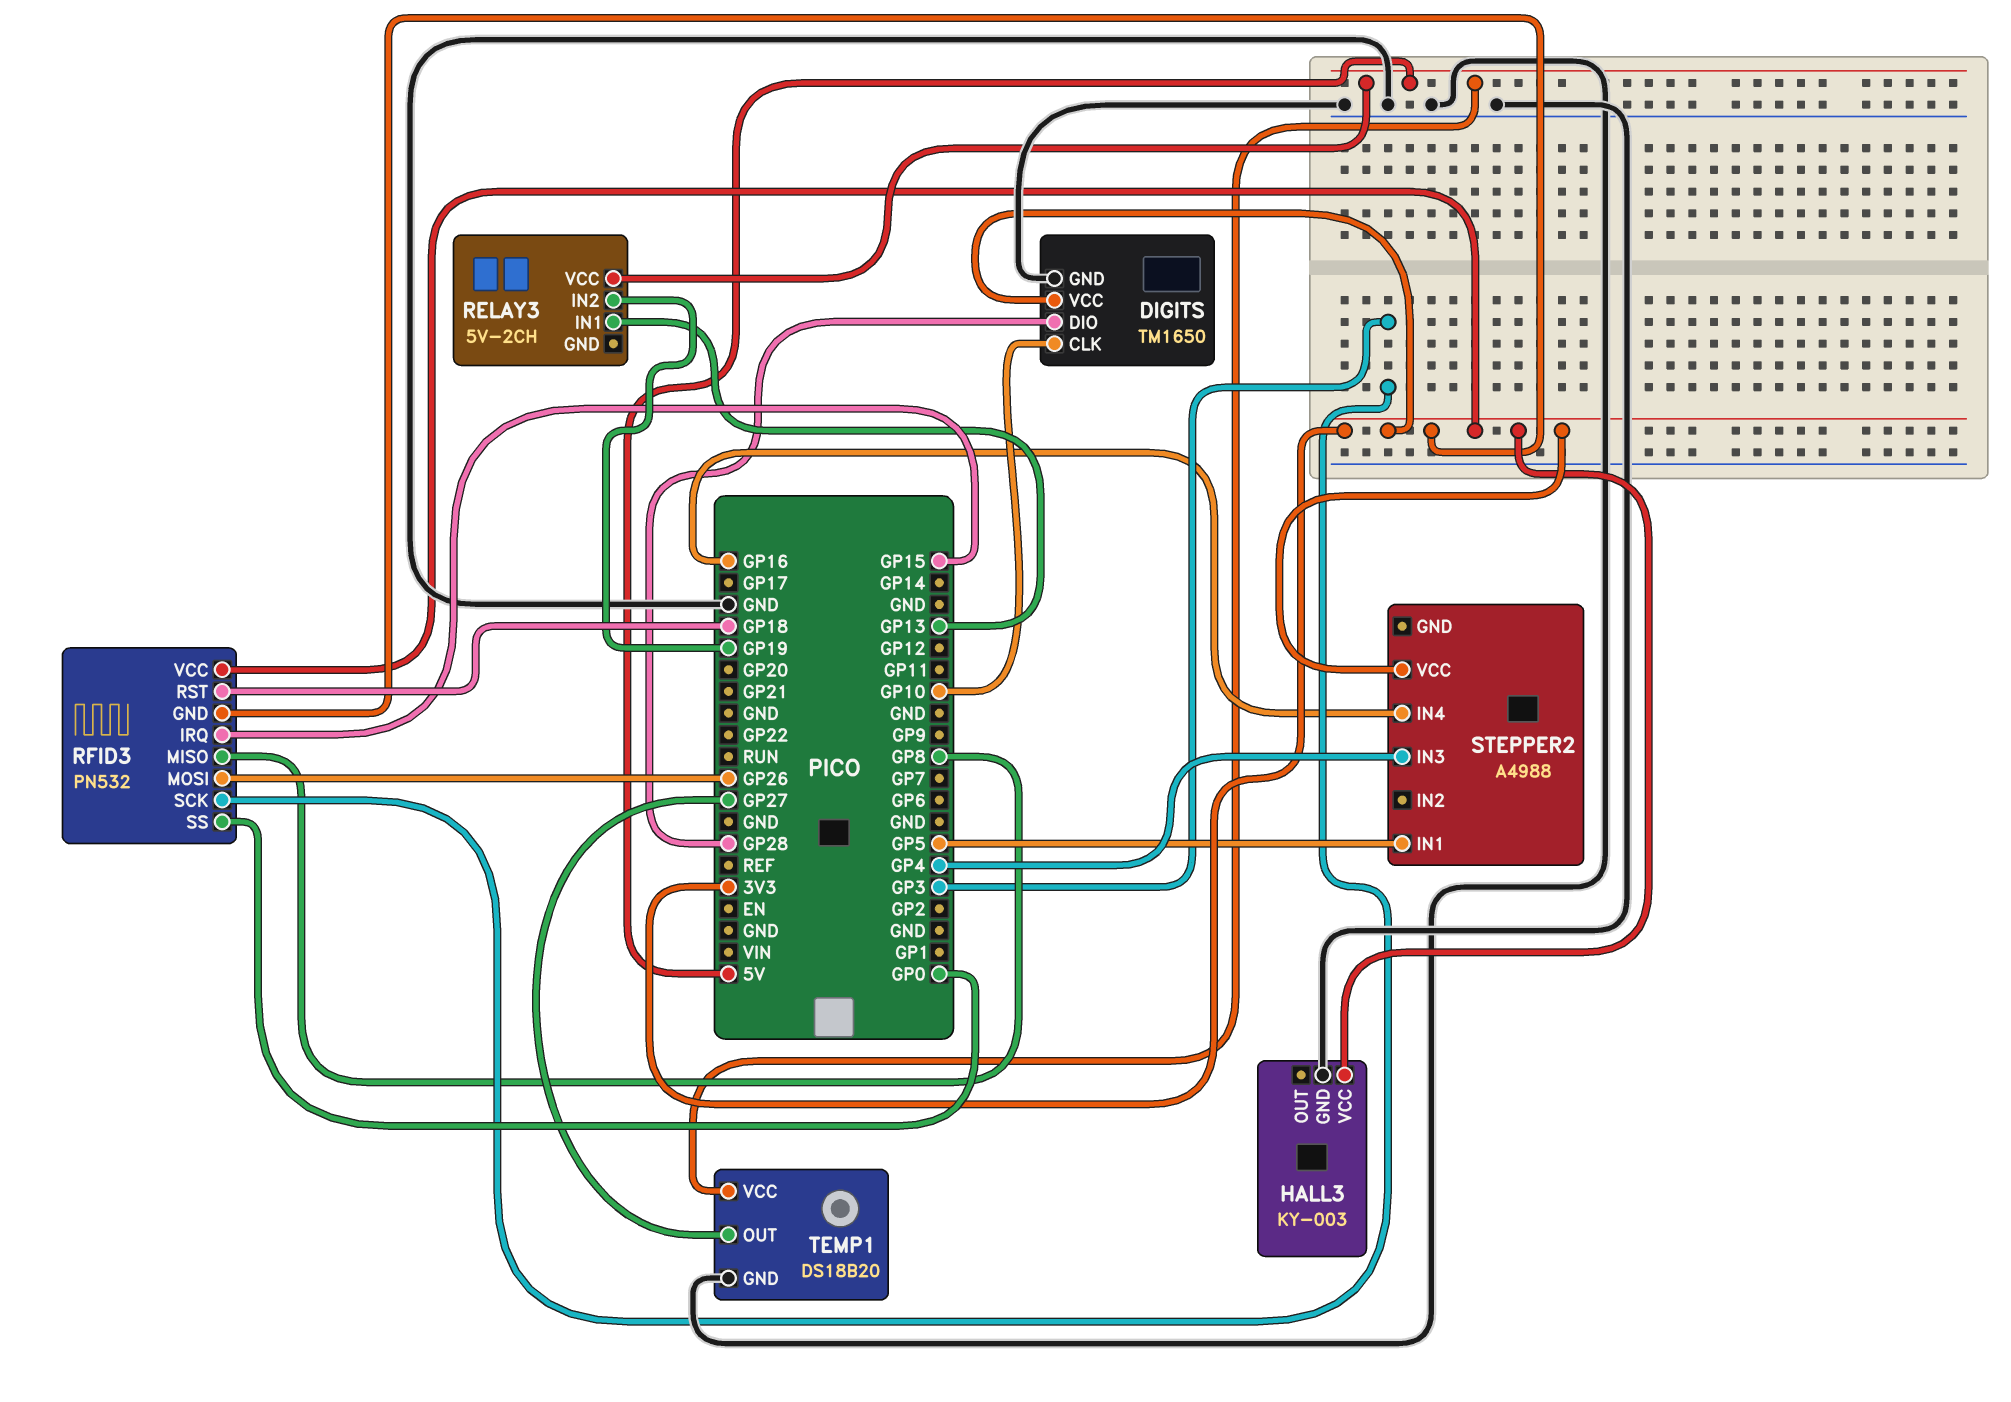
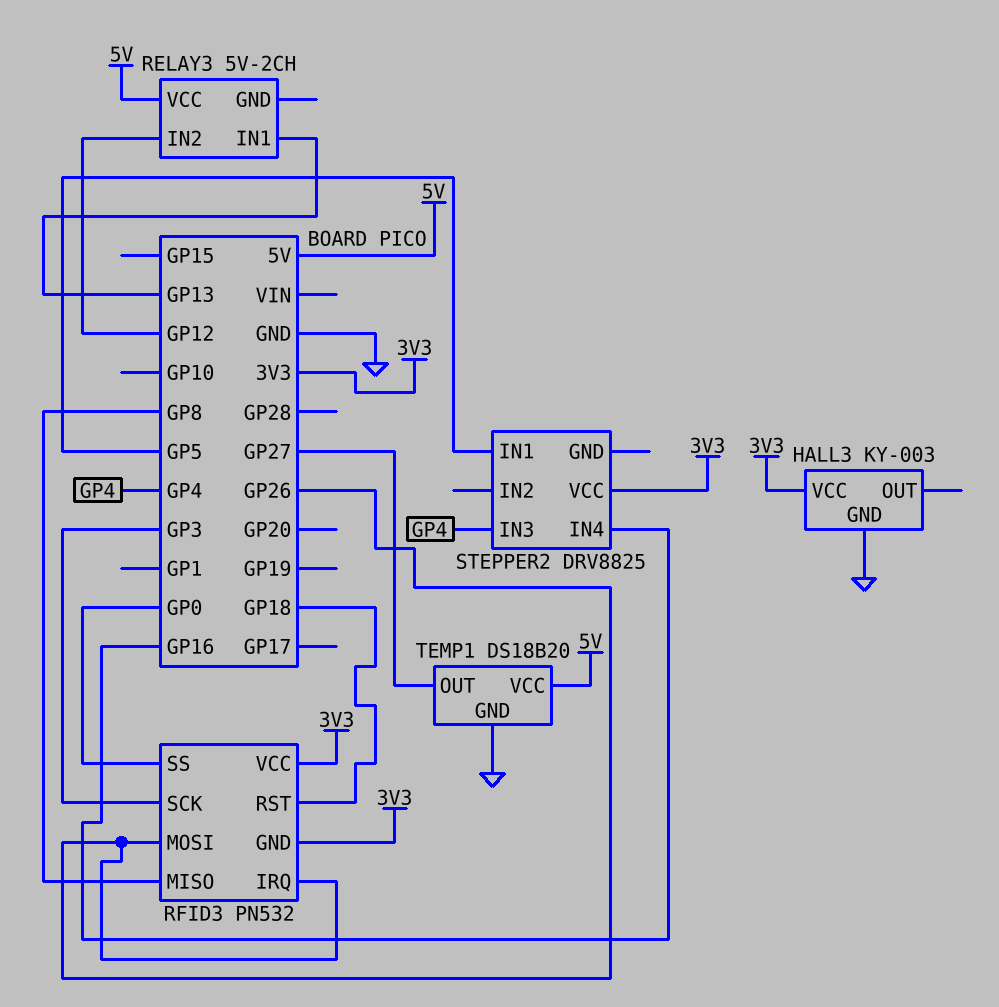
DIGITS: TM1650 -> none
DIGITS pin CLK: GP10 -> none
DIGITS pin DIO: GP28 -> none
DIGITS pin GND: GND -> none
DIGITS pin VCC: 3V3 -> none
RELAY3 pin IN2: GP19 -> GP12
RFID3 pin IRQ: GP15 -> GP26
STEPPER2: A4988 -> DRV8825

